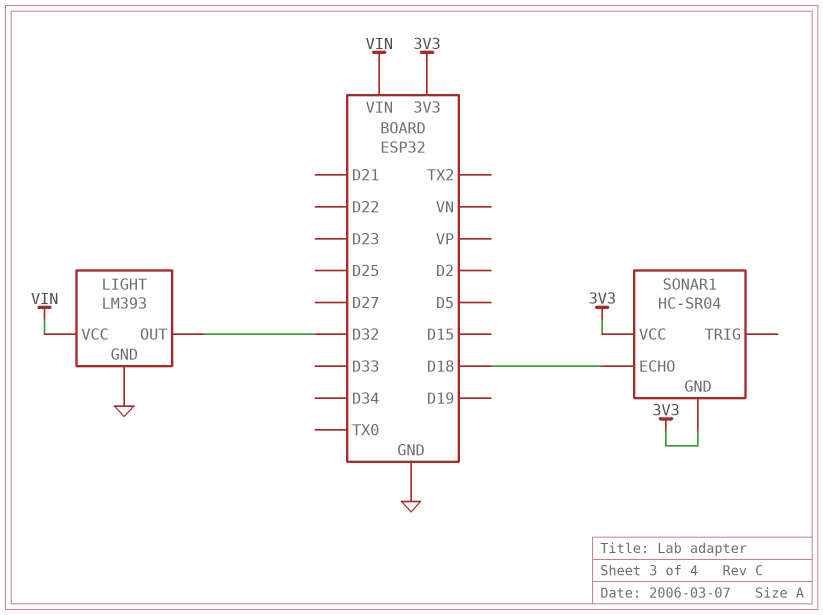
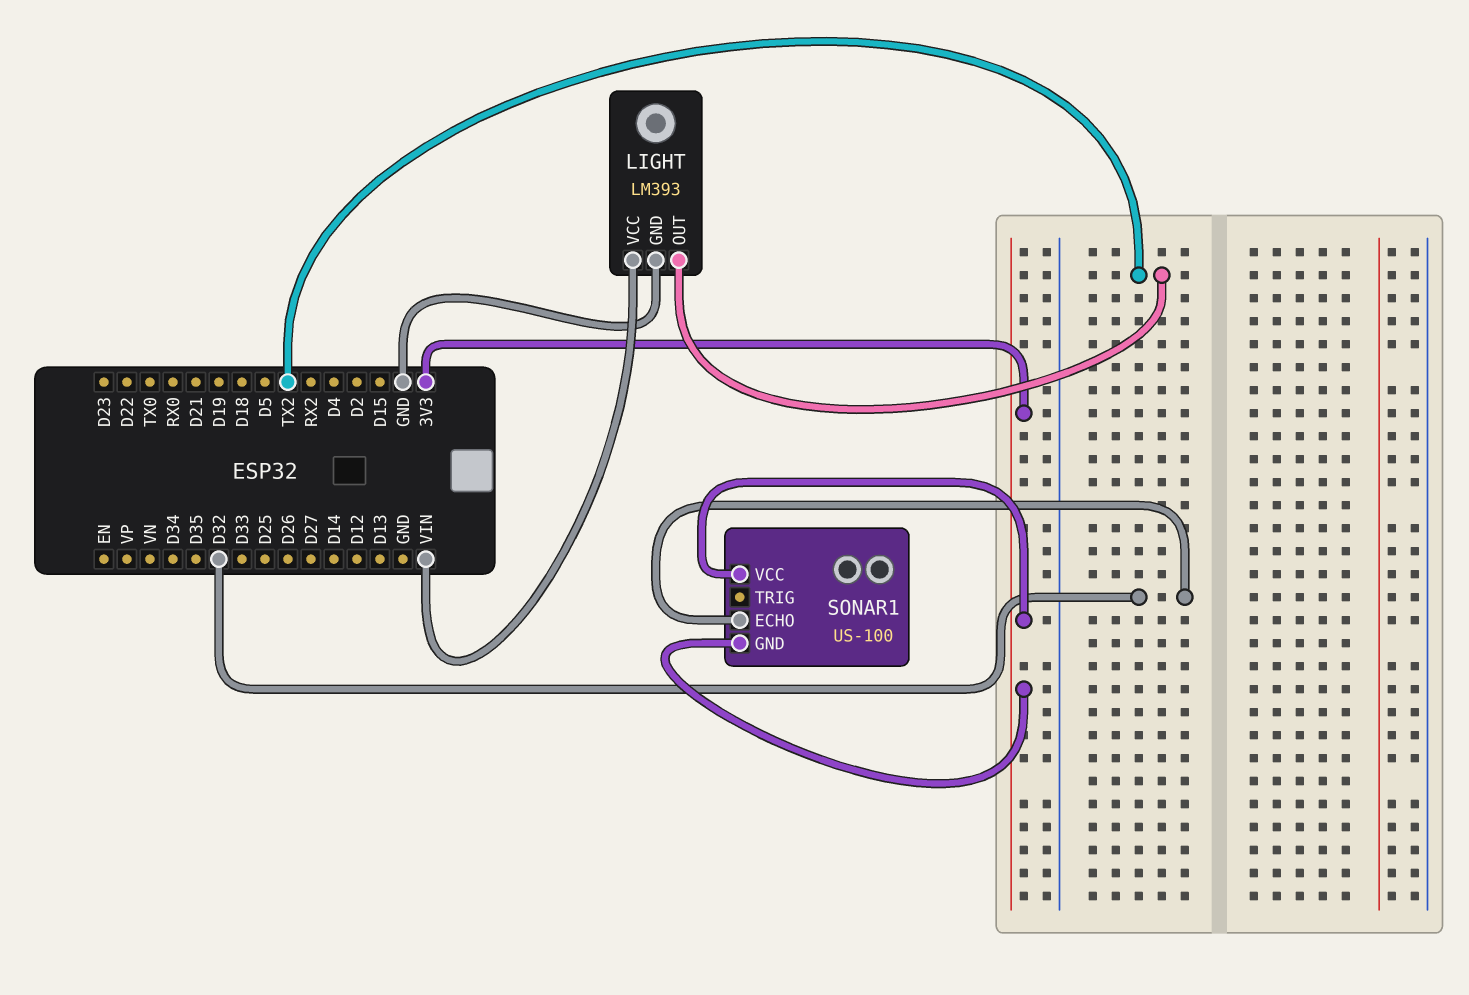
LIGHT pin OUT: D32 -> TX2
SONAR1: HC-SR04 -> US-100
SONAR1 pin ECHO: D18 -> D32

